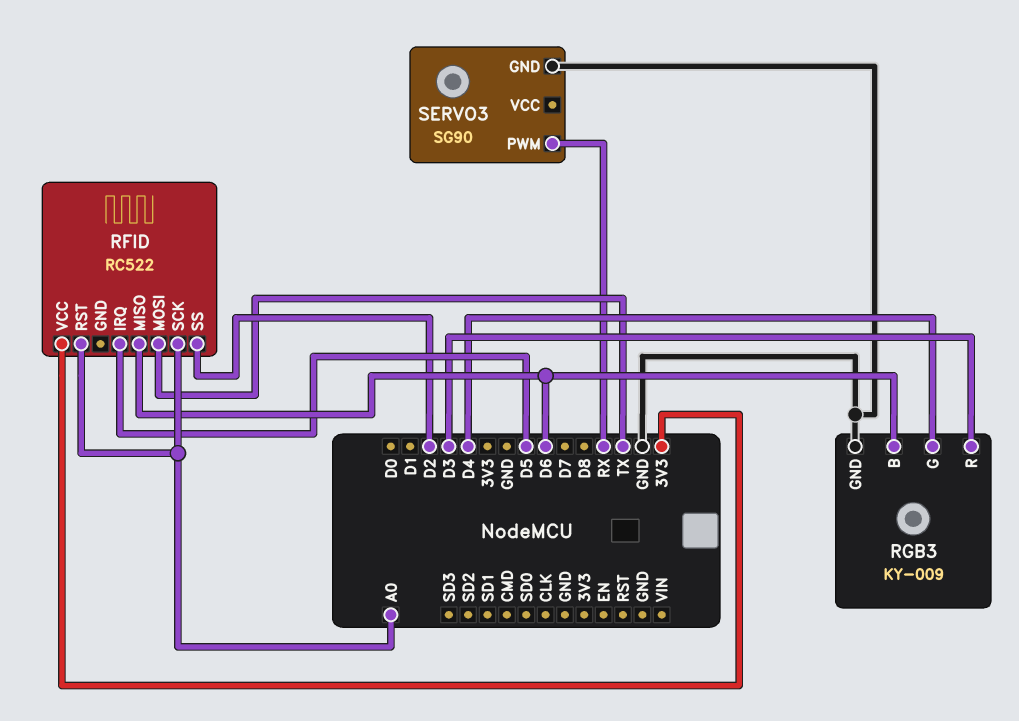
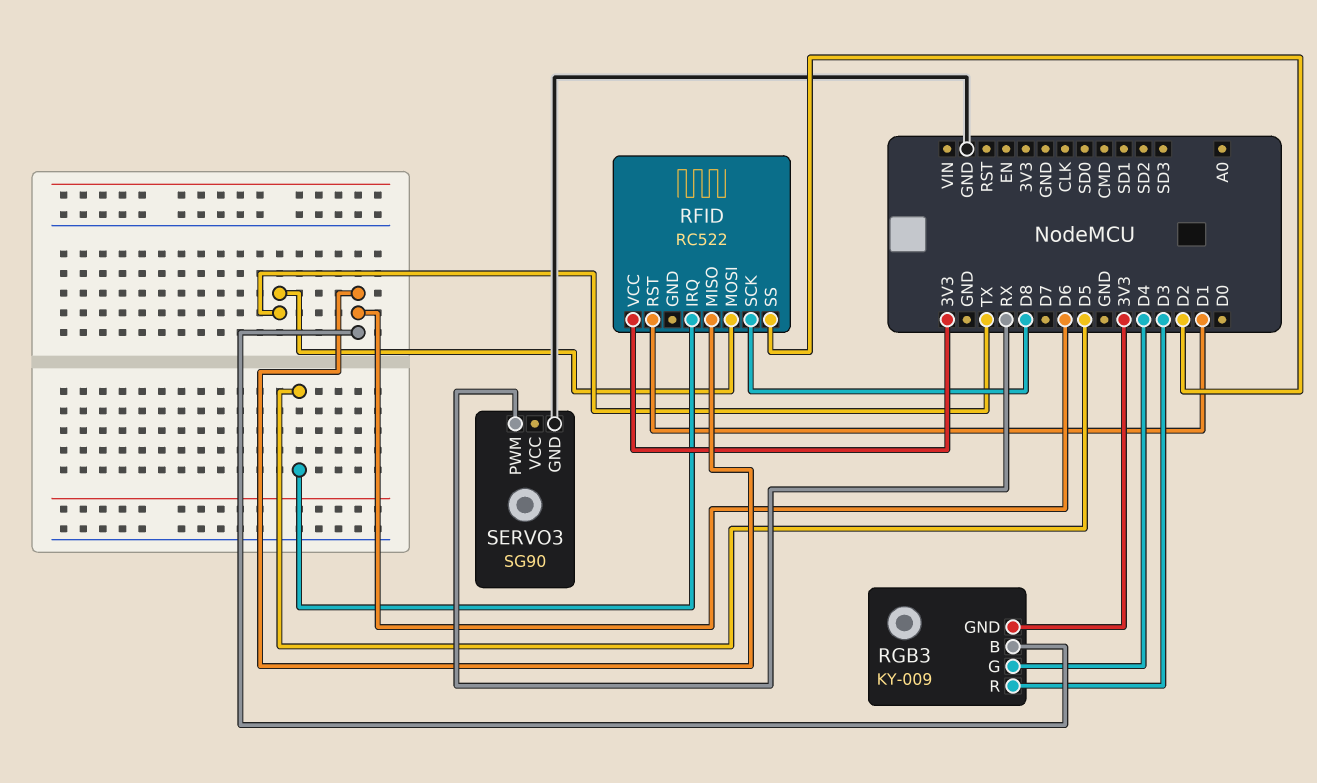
RFID pin RST: A0 -> D1
RFID pin SCK: A0 -> D8
RGB3 pin GND: GND -> 3V3

